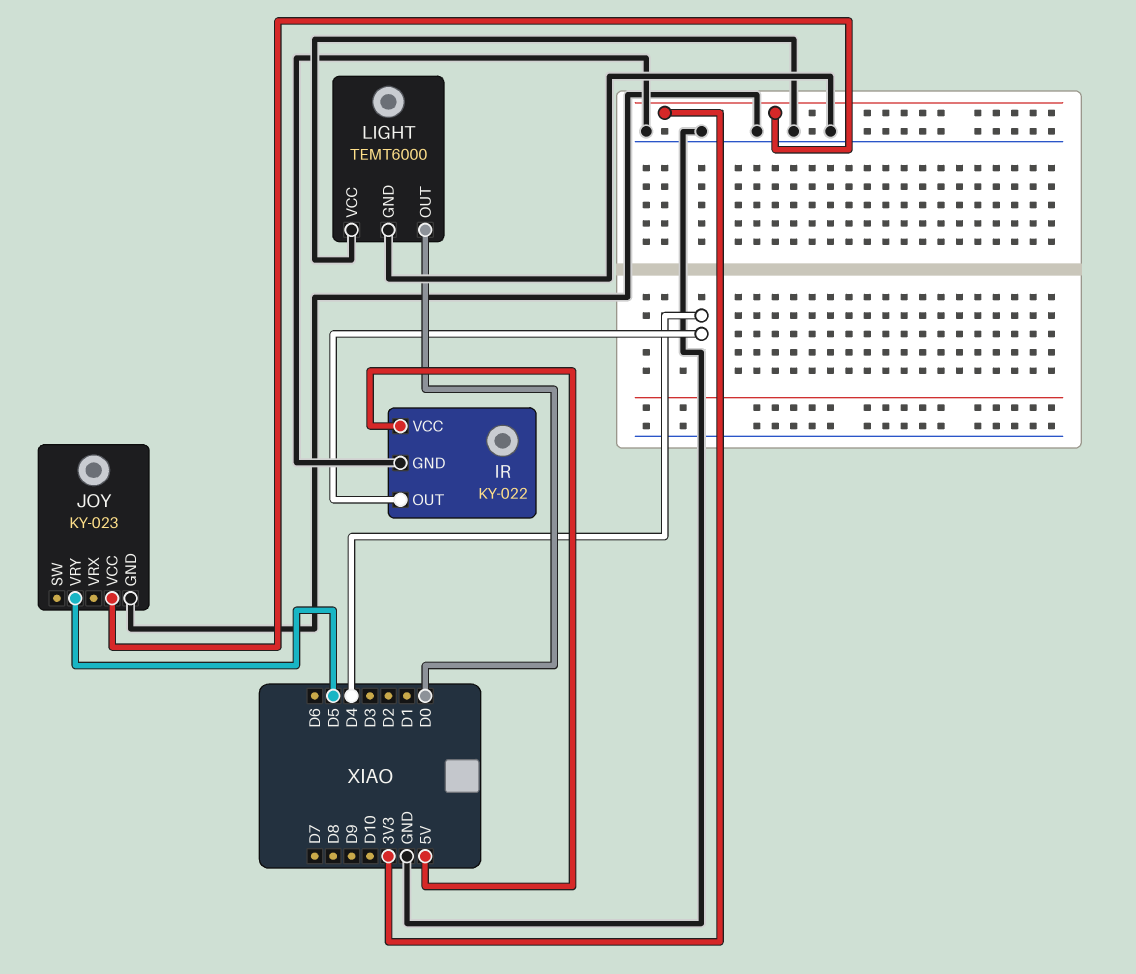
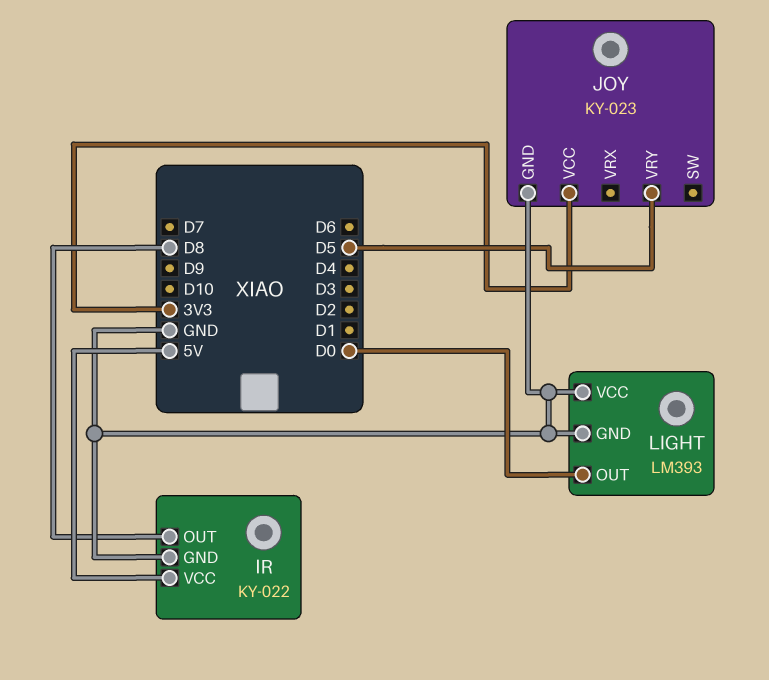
IR pin OUT: D4 -> D8
LIGHT: TEMT6000 -> LM393

